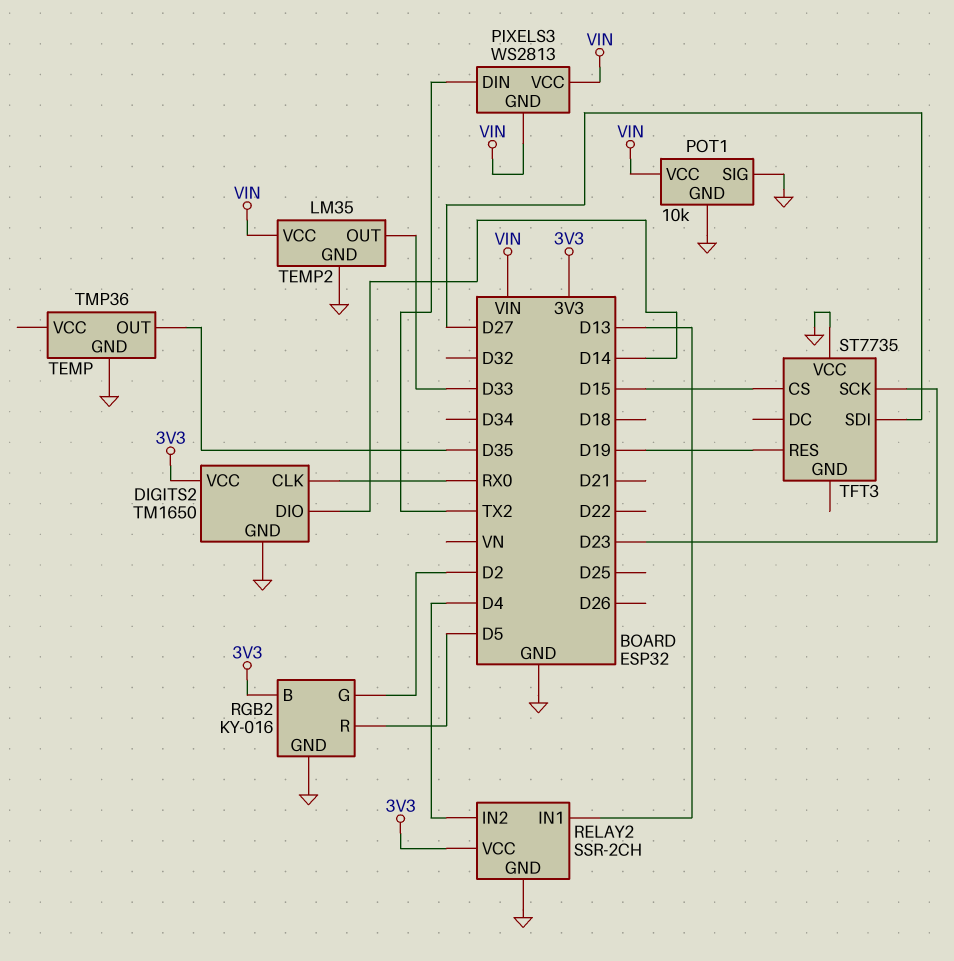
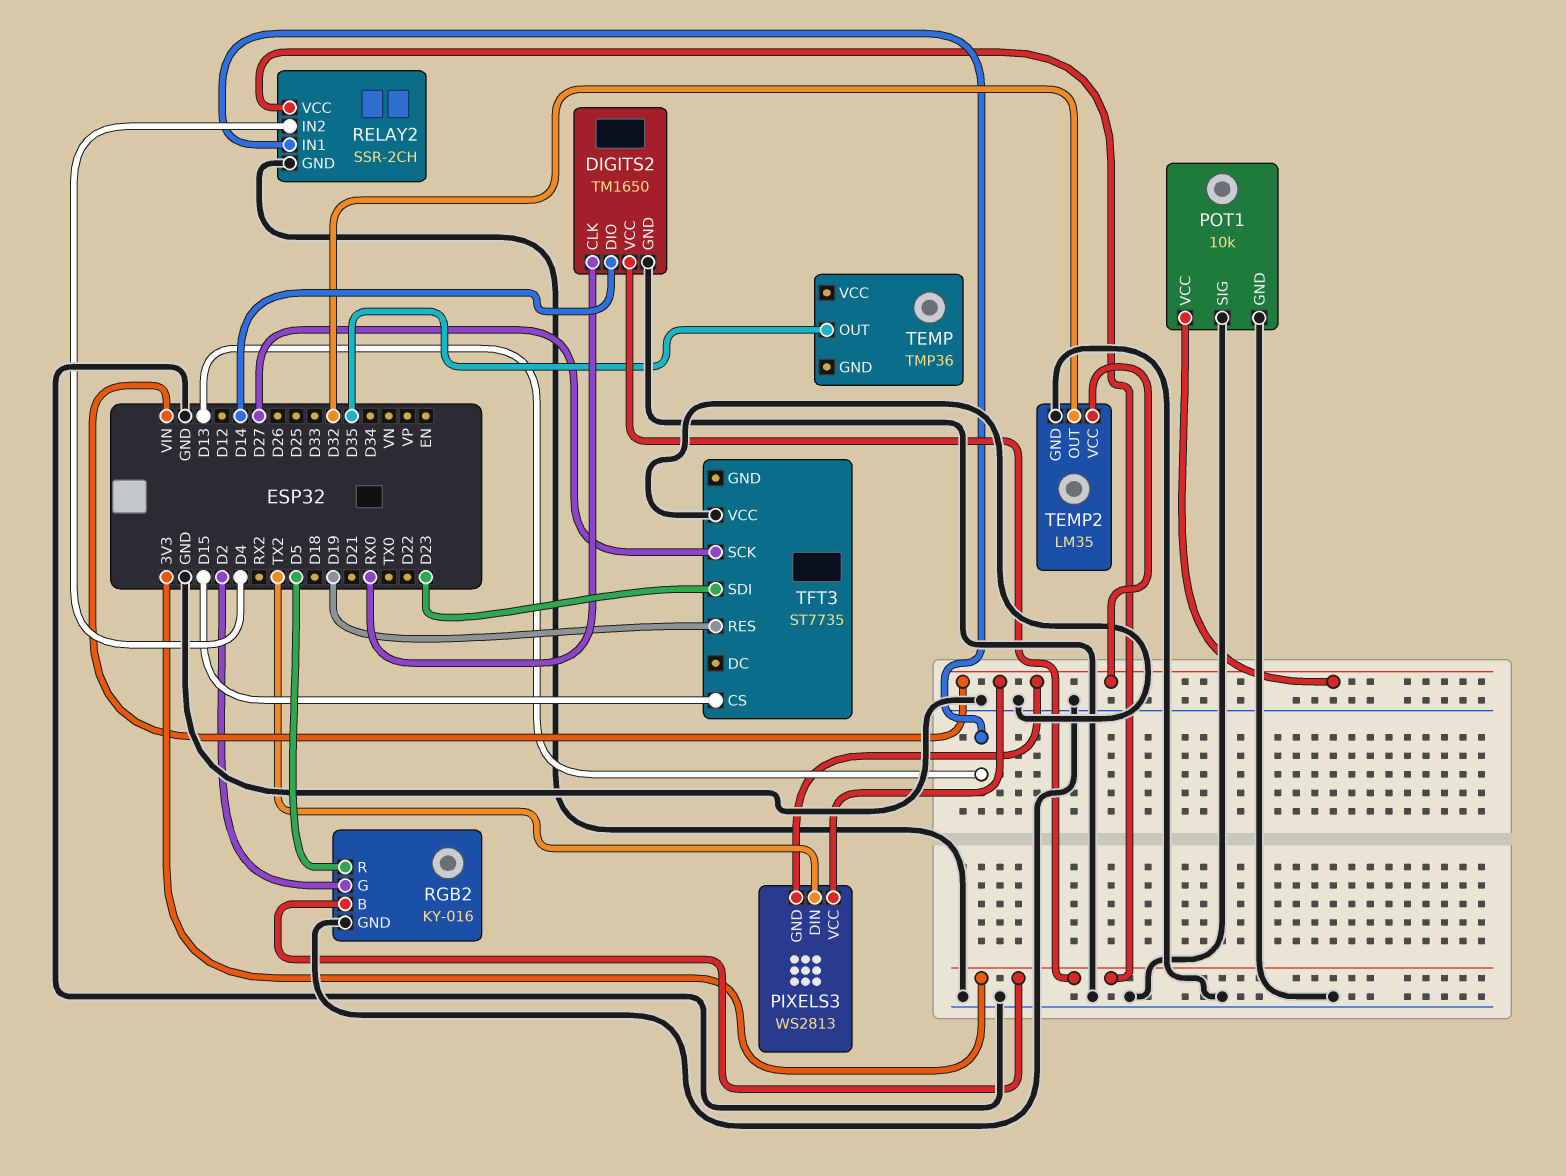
TEMP pin GND: GND -> none
TEMP2 pin OUT: D33 -> D32
TFT3 pin SCK: D23 -> D27
TFT3 pin SDI: D27 -> D23

